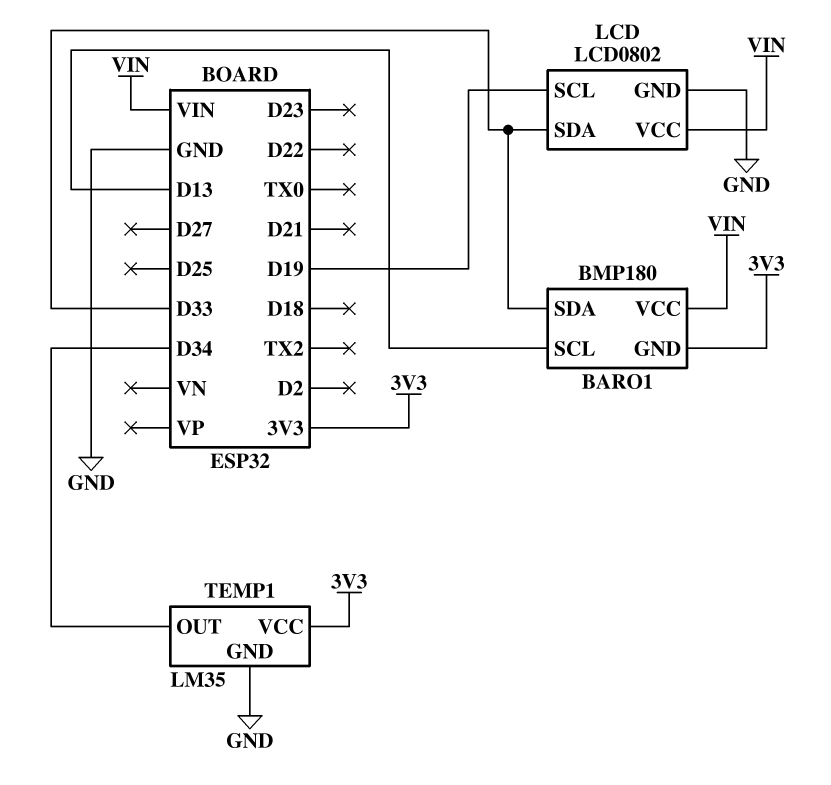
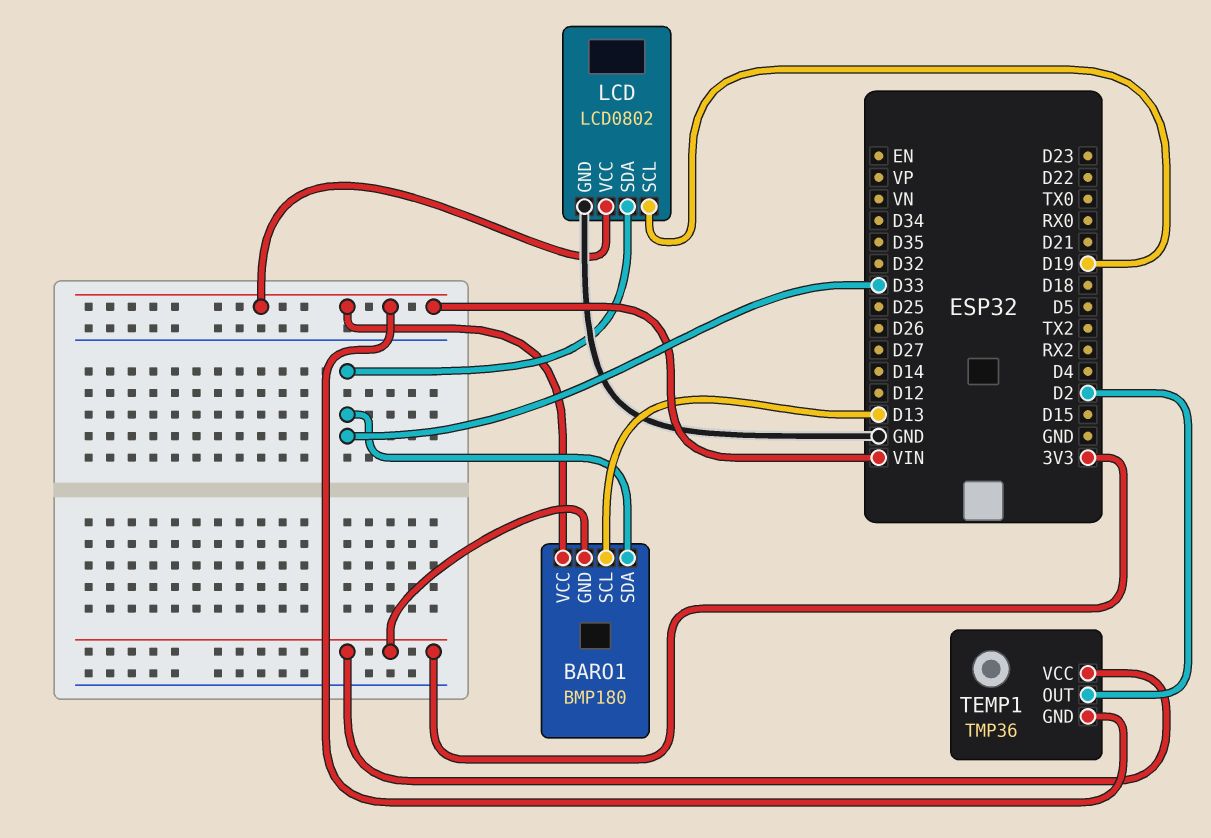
TEMP1: LM35 -> TMP36
TEMP1 pin GND: GND -> VIN
TEMP1 pin OUT: D34 -> D2

